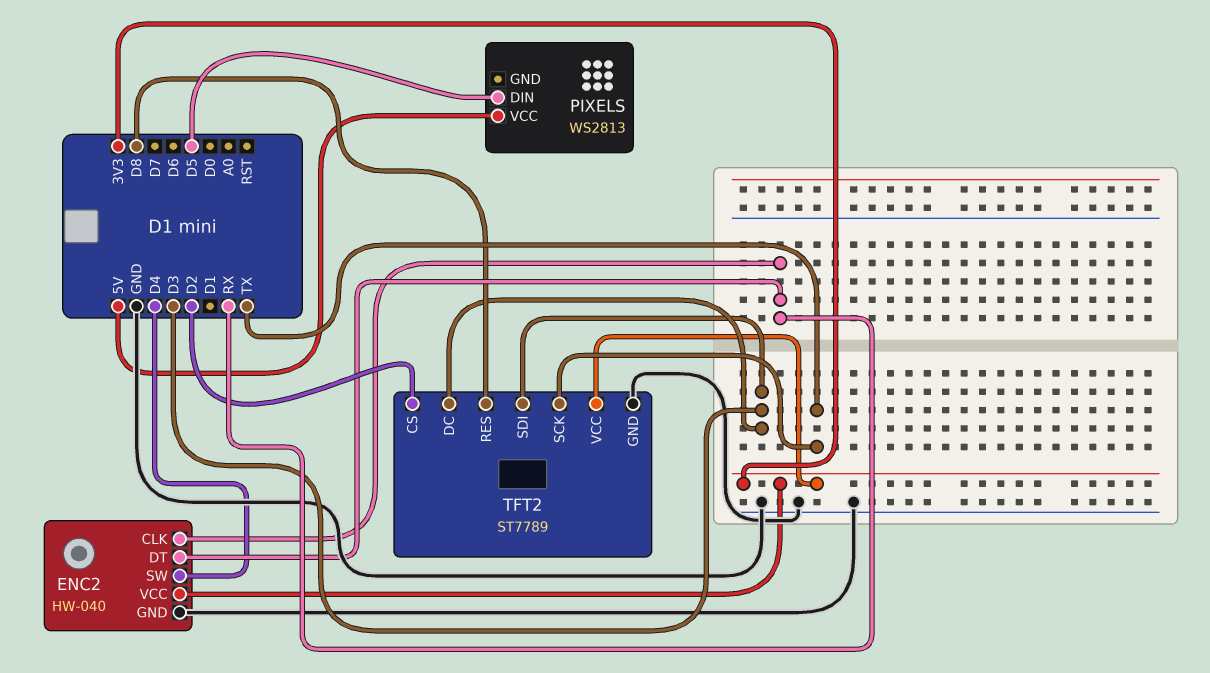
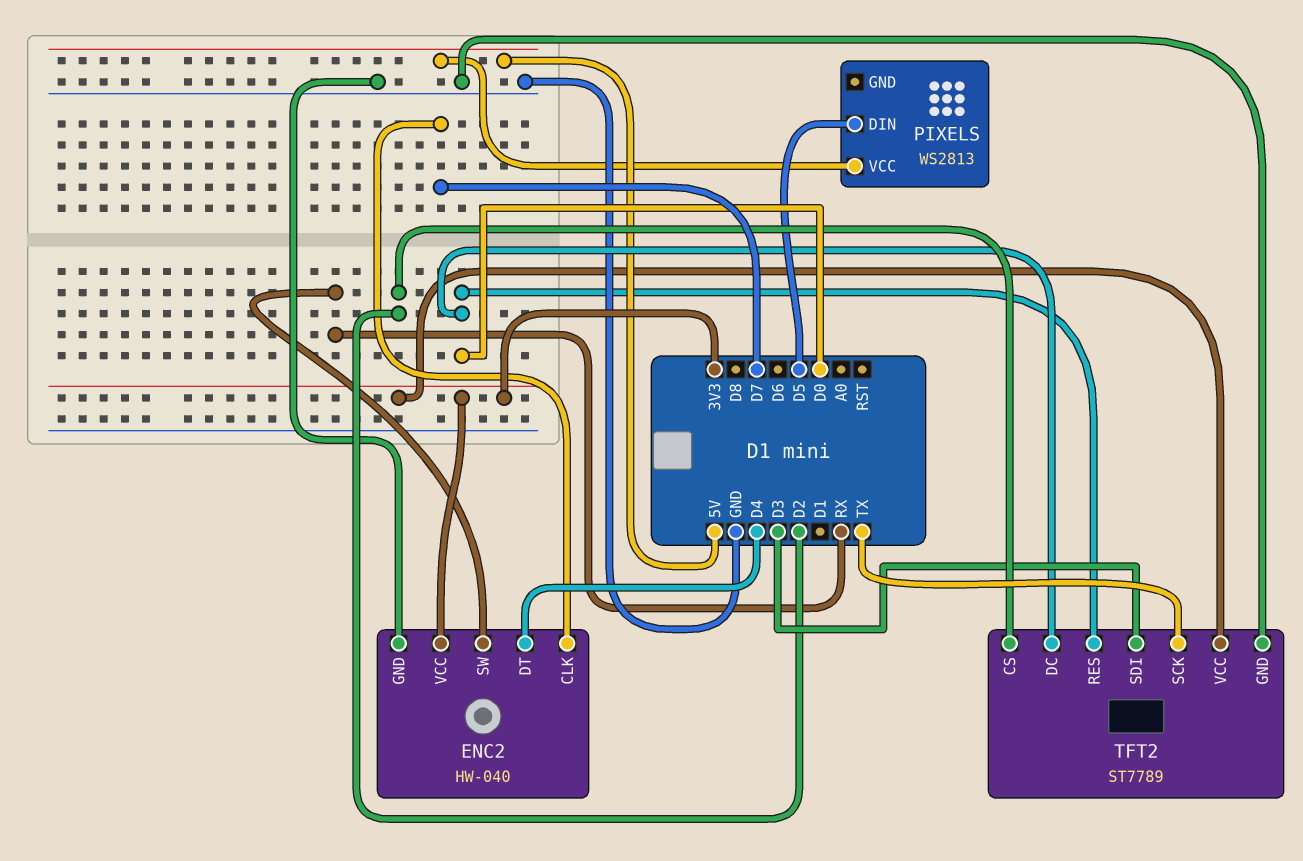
ENC2 pin CLK: RX -> D7
ENC2 pin DT: RX -> D4
ENC2 pin SW: D4 -> RX
TFT2 pin DC: D3 -> D0
TFT2 pin RES: D8 -> D0

